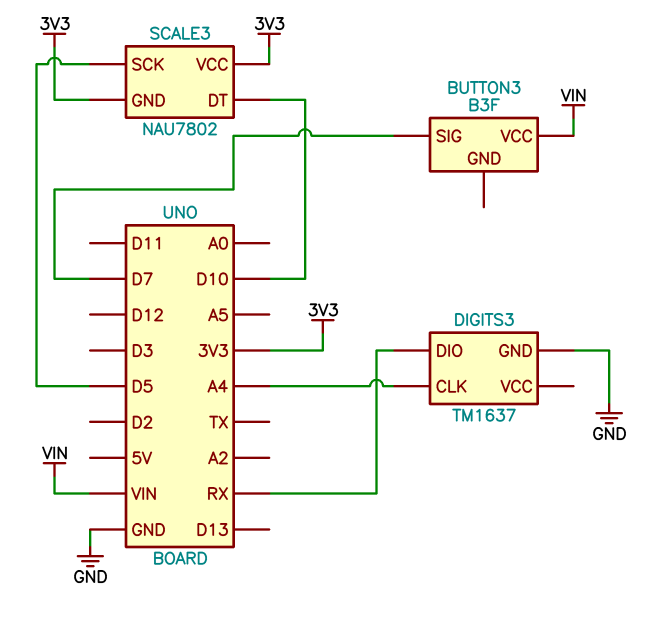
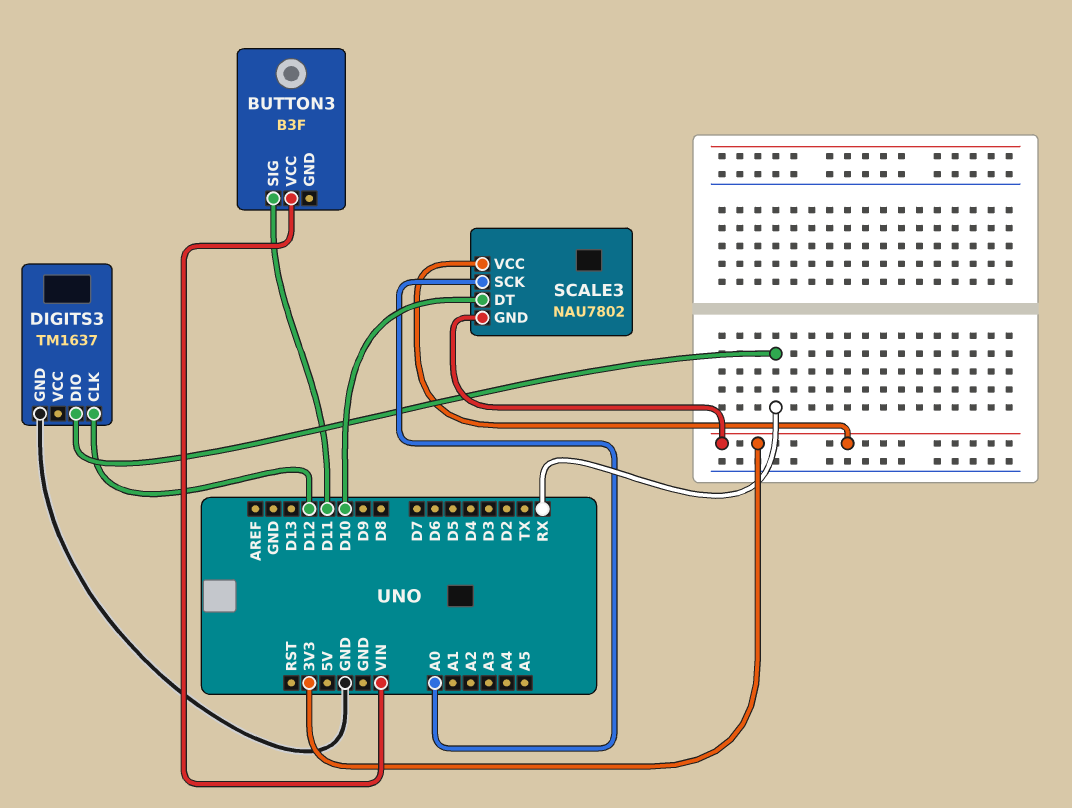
BUTTON3 pin SIG: D7 -> D11
DIGITS3 pin CLK: A4 -> D12
SCALE3 pin SCK: D5 -> A0

